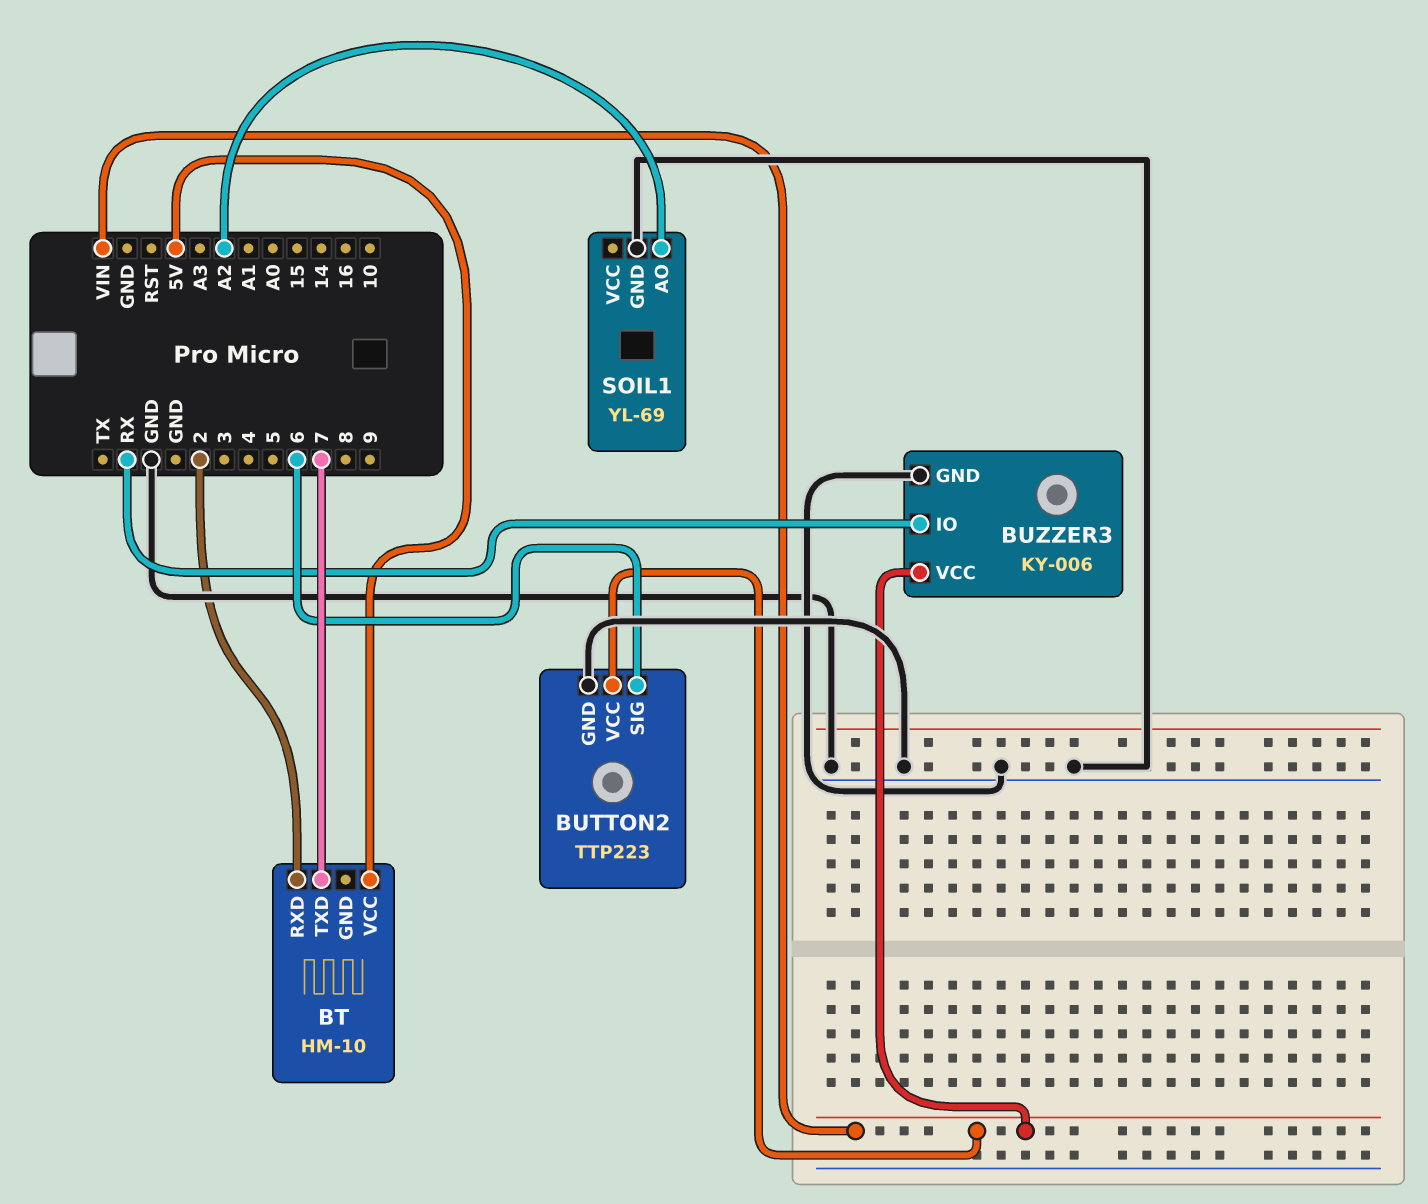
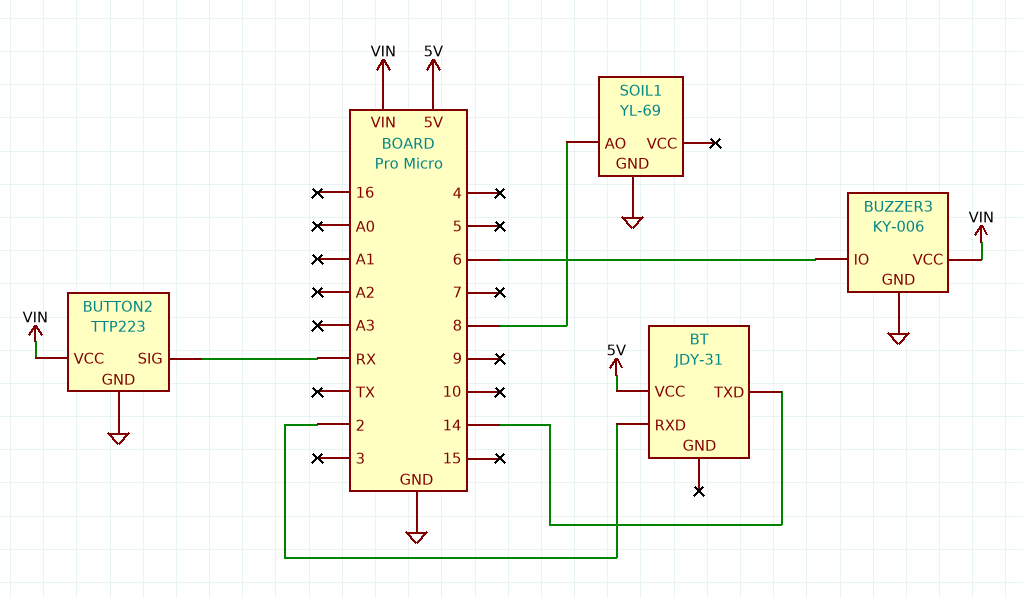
BT: HM-10 -> JDY-31
BT pin TXD: 7 -> 14
BUTTON2 pin SIG: 6 -> RX
BUZZER3 pin IO: RX -> 6
SOIL1 pin AO: A2 -> 8

